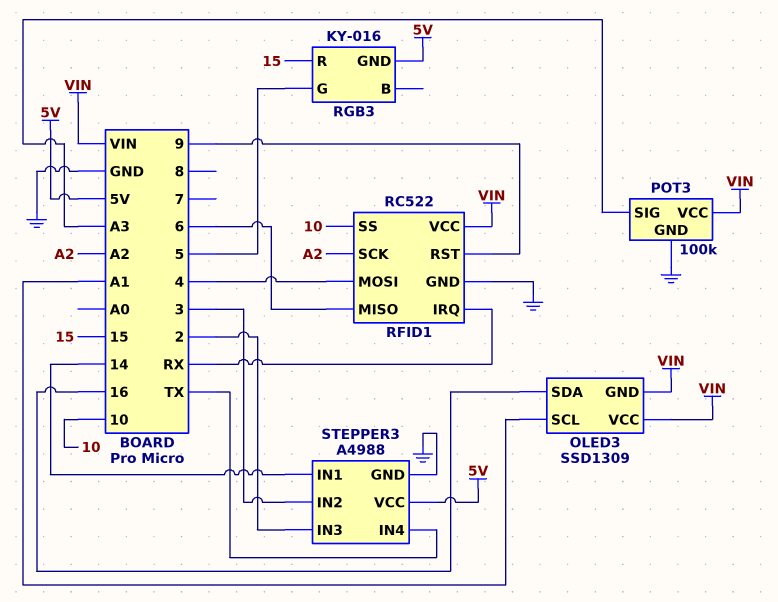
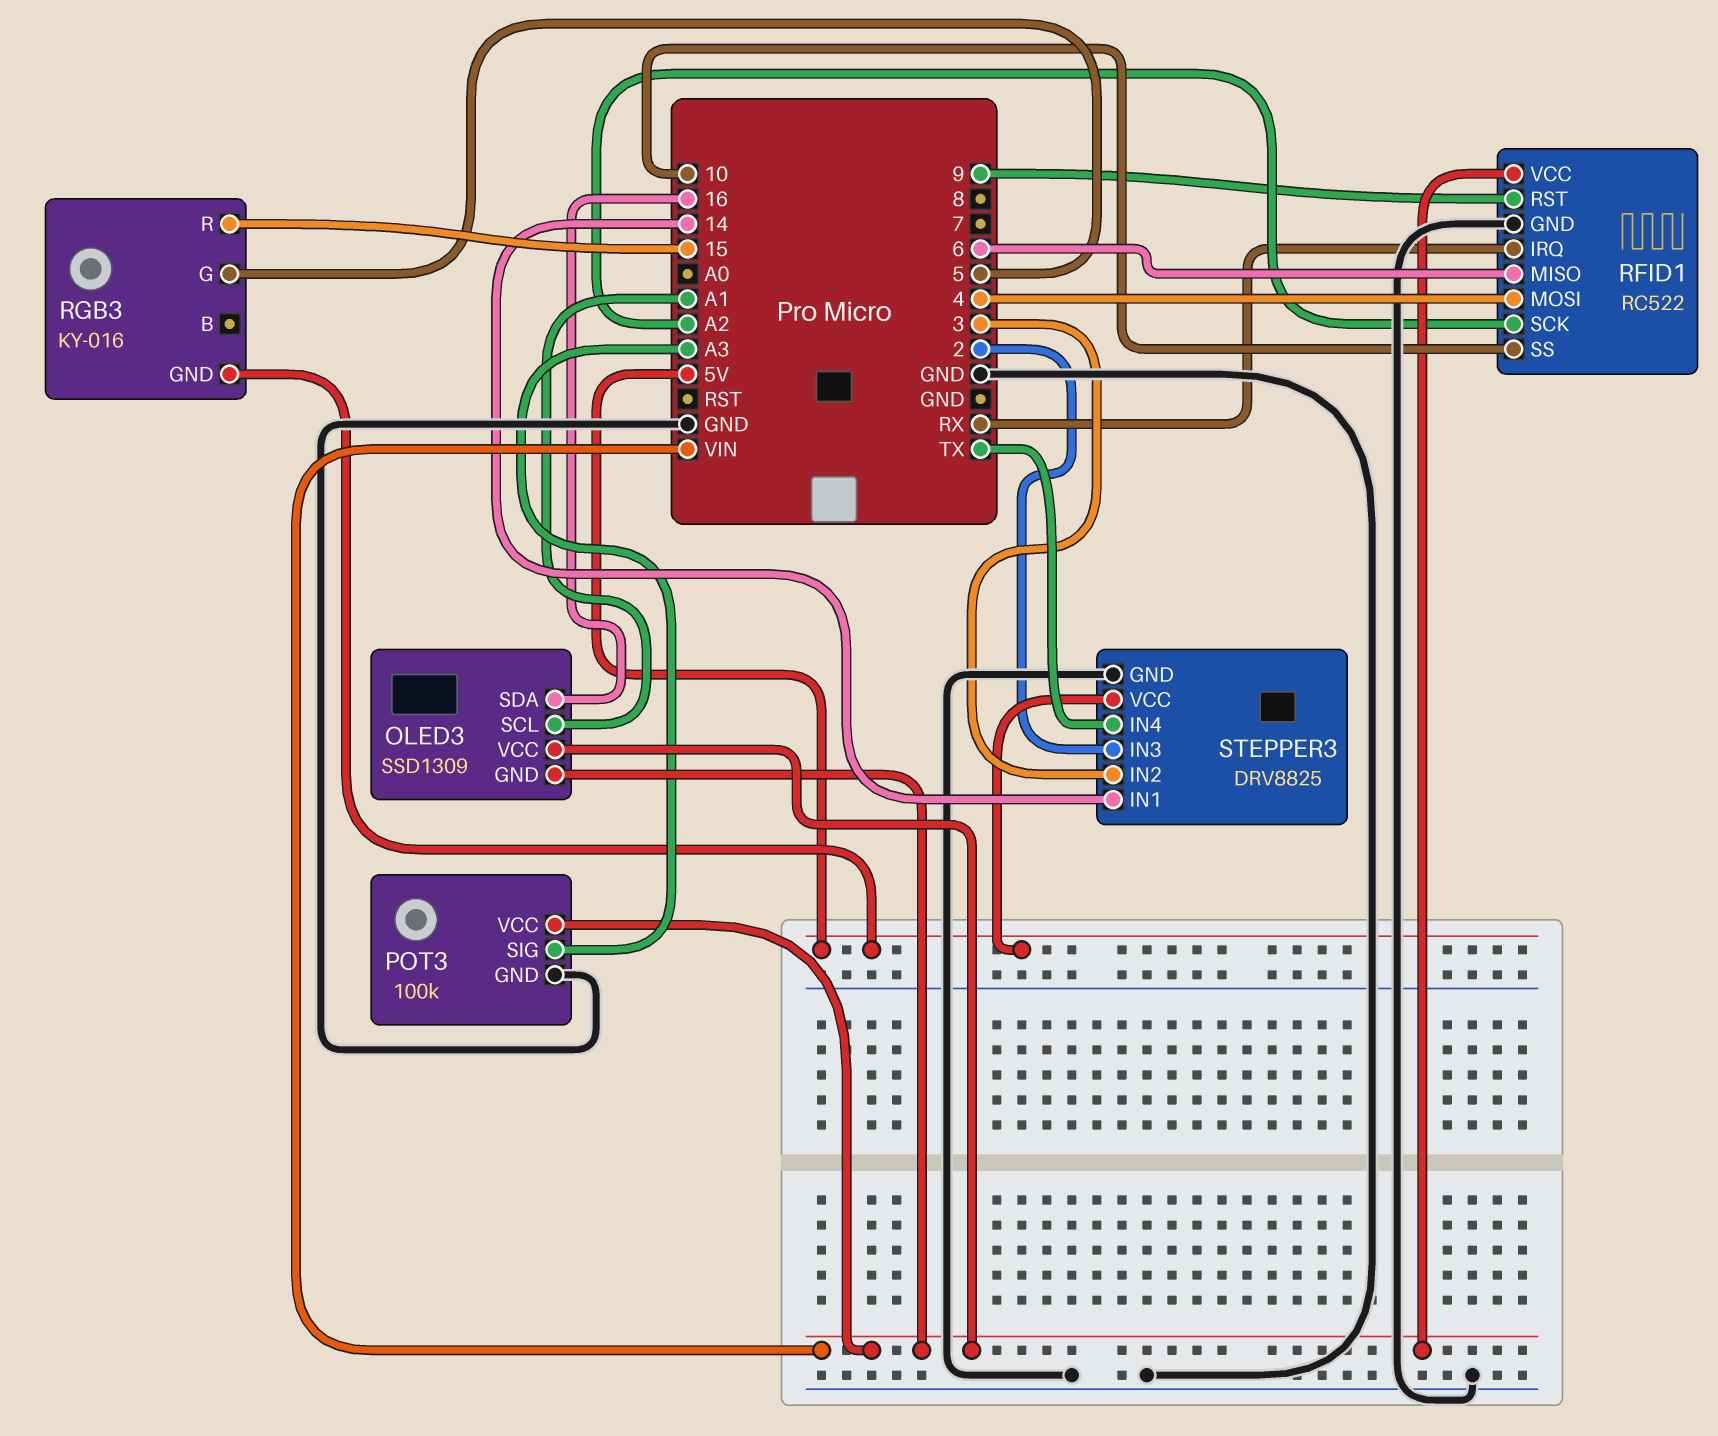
STEPPER3: A4988 -> DRV8825

